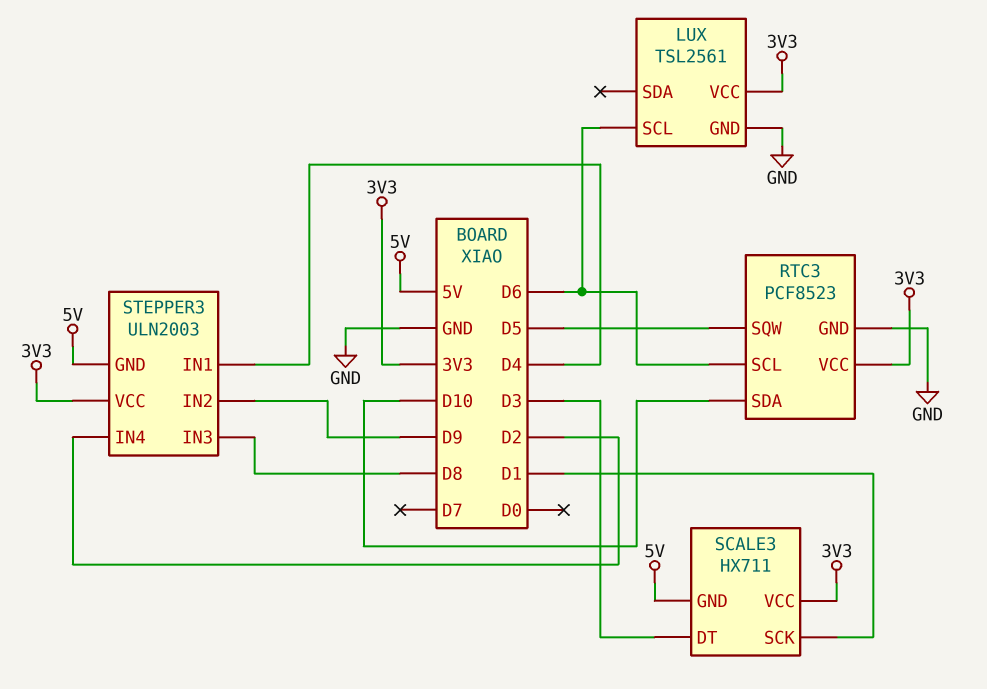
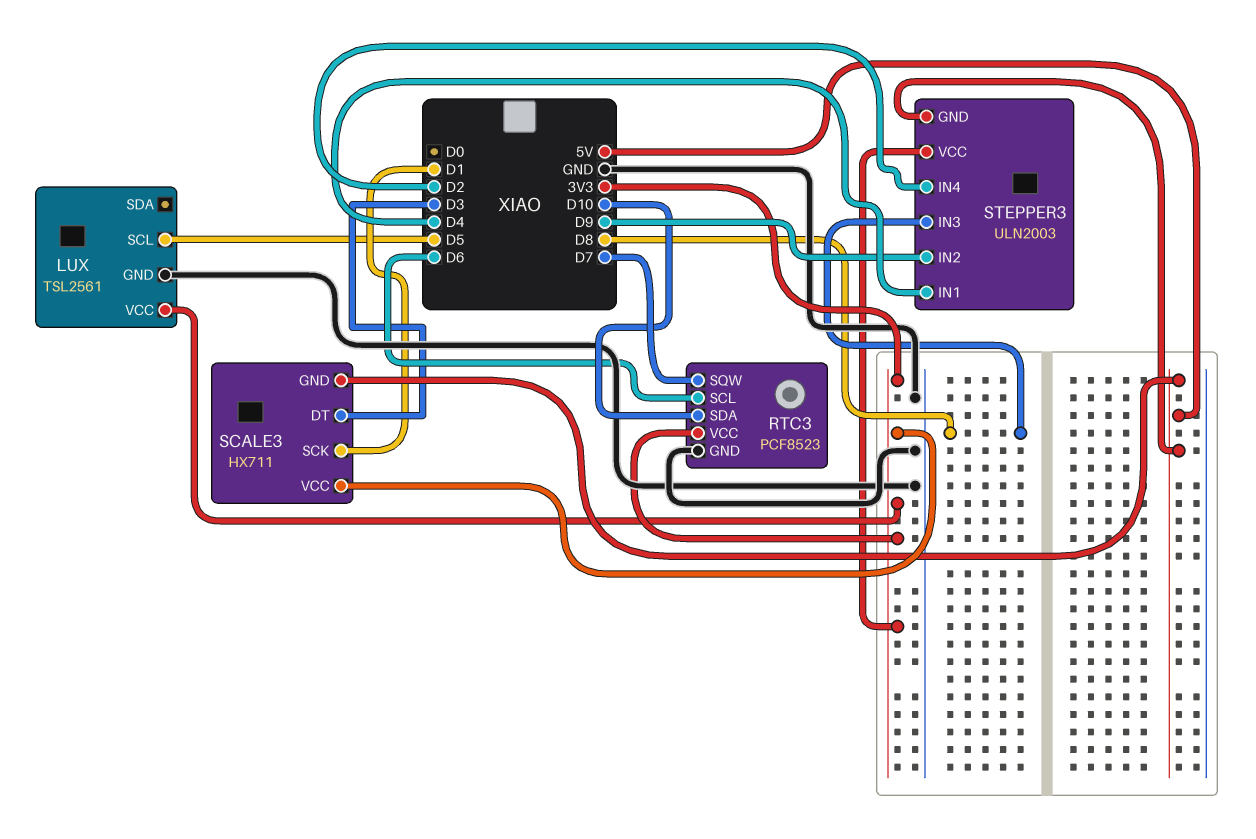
LUX pin SCL: D6 -> D5
RTC3 pin SQW: D5 -> D7

